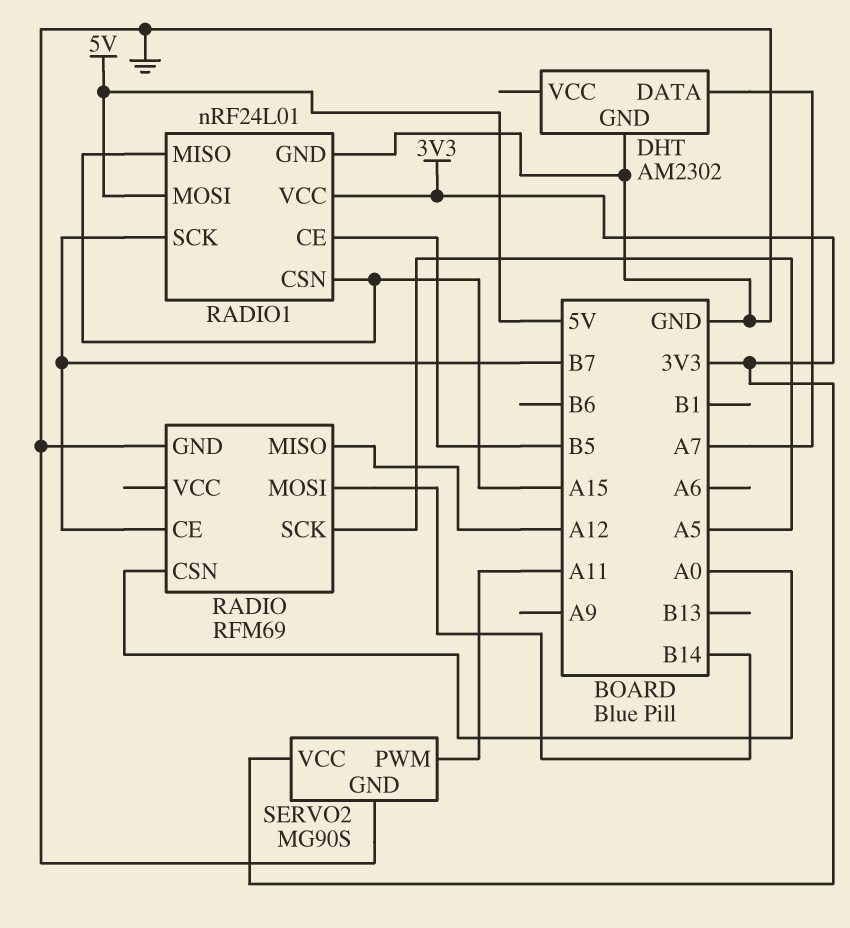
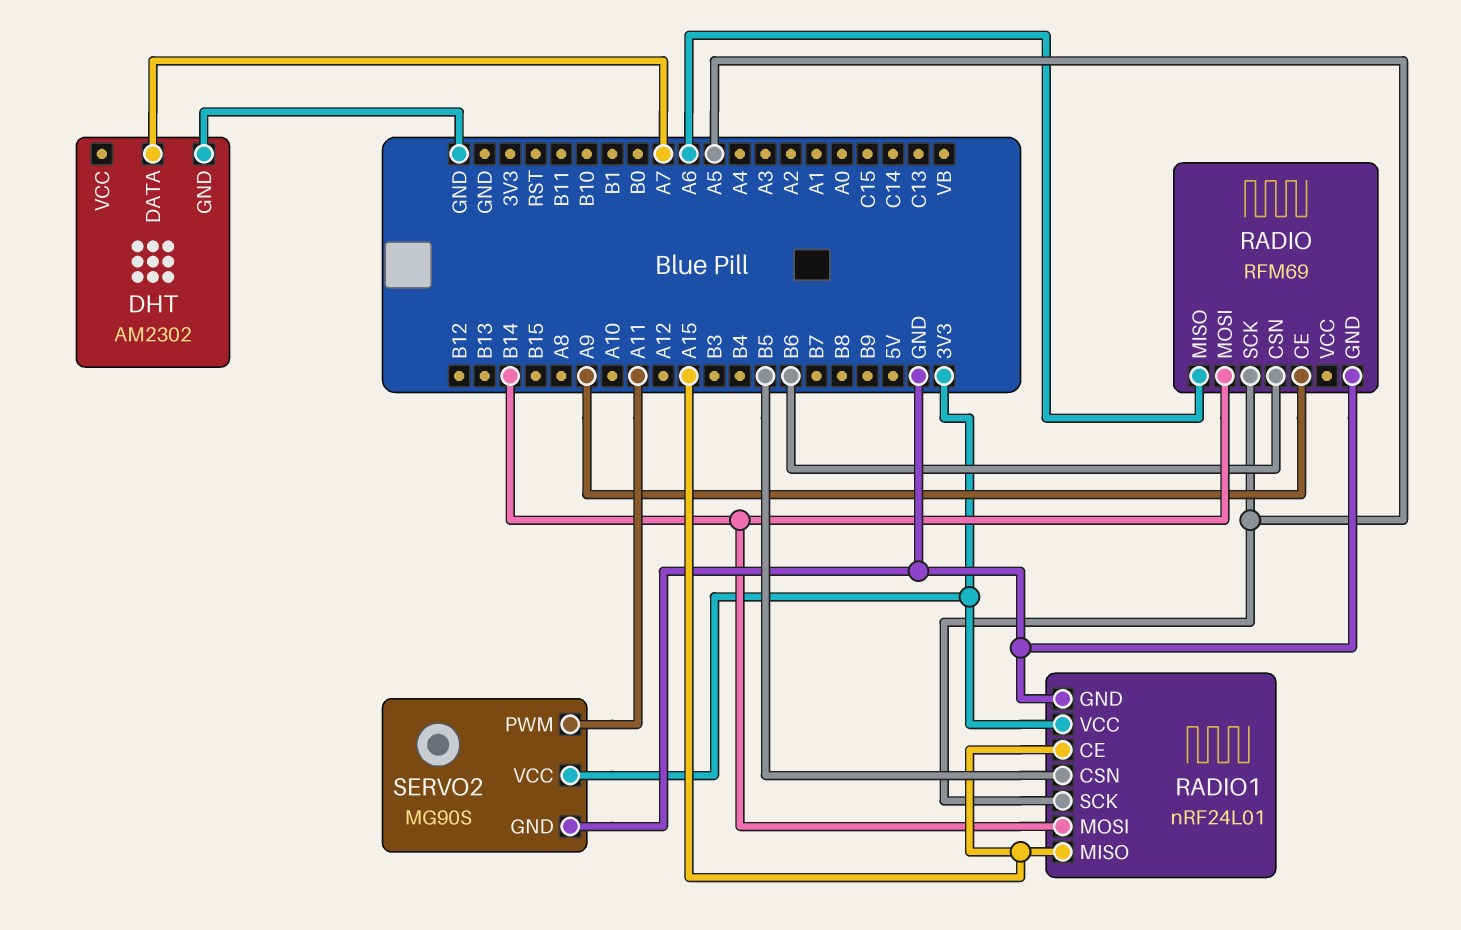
RADIO pin CE: B7 -> A9
RADIO pin CSN: A0 -> B6
RADIO pin MISO: A12 -> A6
RADIO1 pin CE: B5 -> A15
RADIO1 pin CSN: A15 -> B5
RADIO1 pin MOSI: 5V -> B14
RADIO1 pin SCK: B7 -> A5

